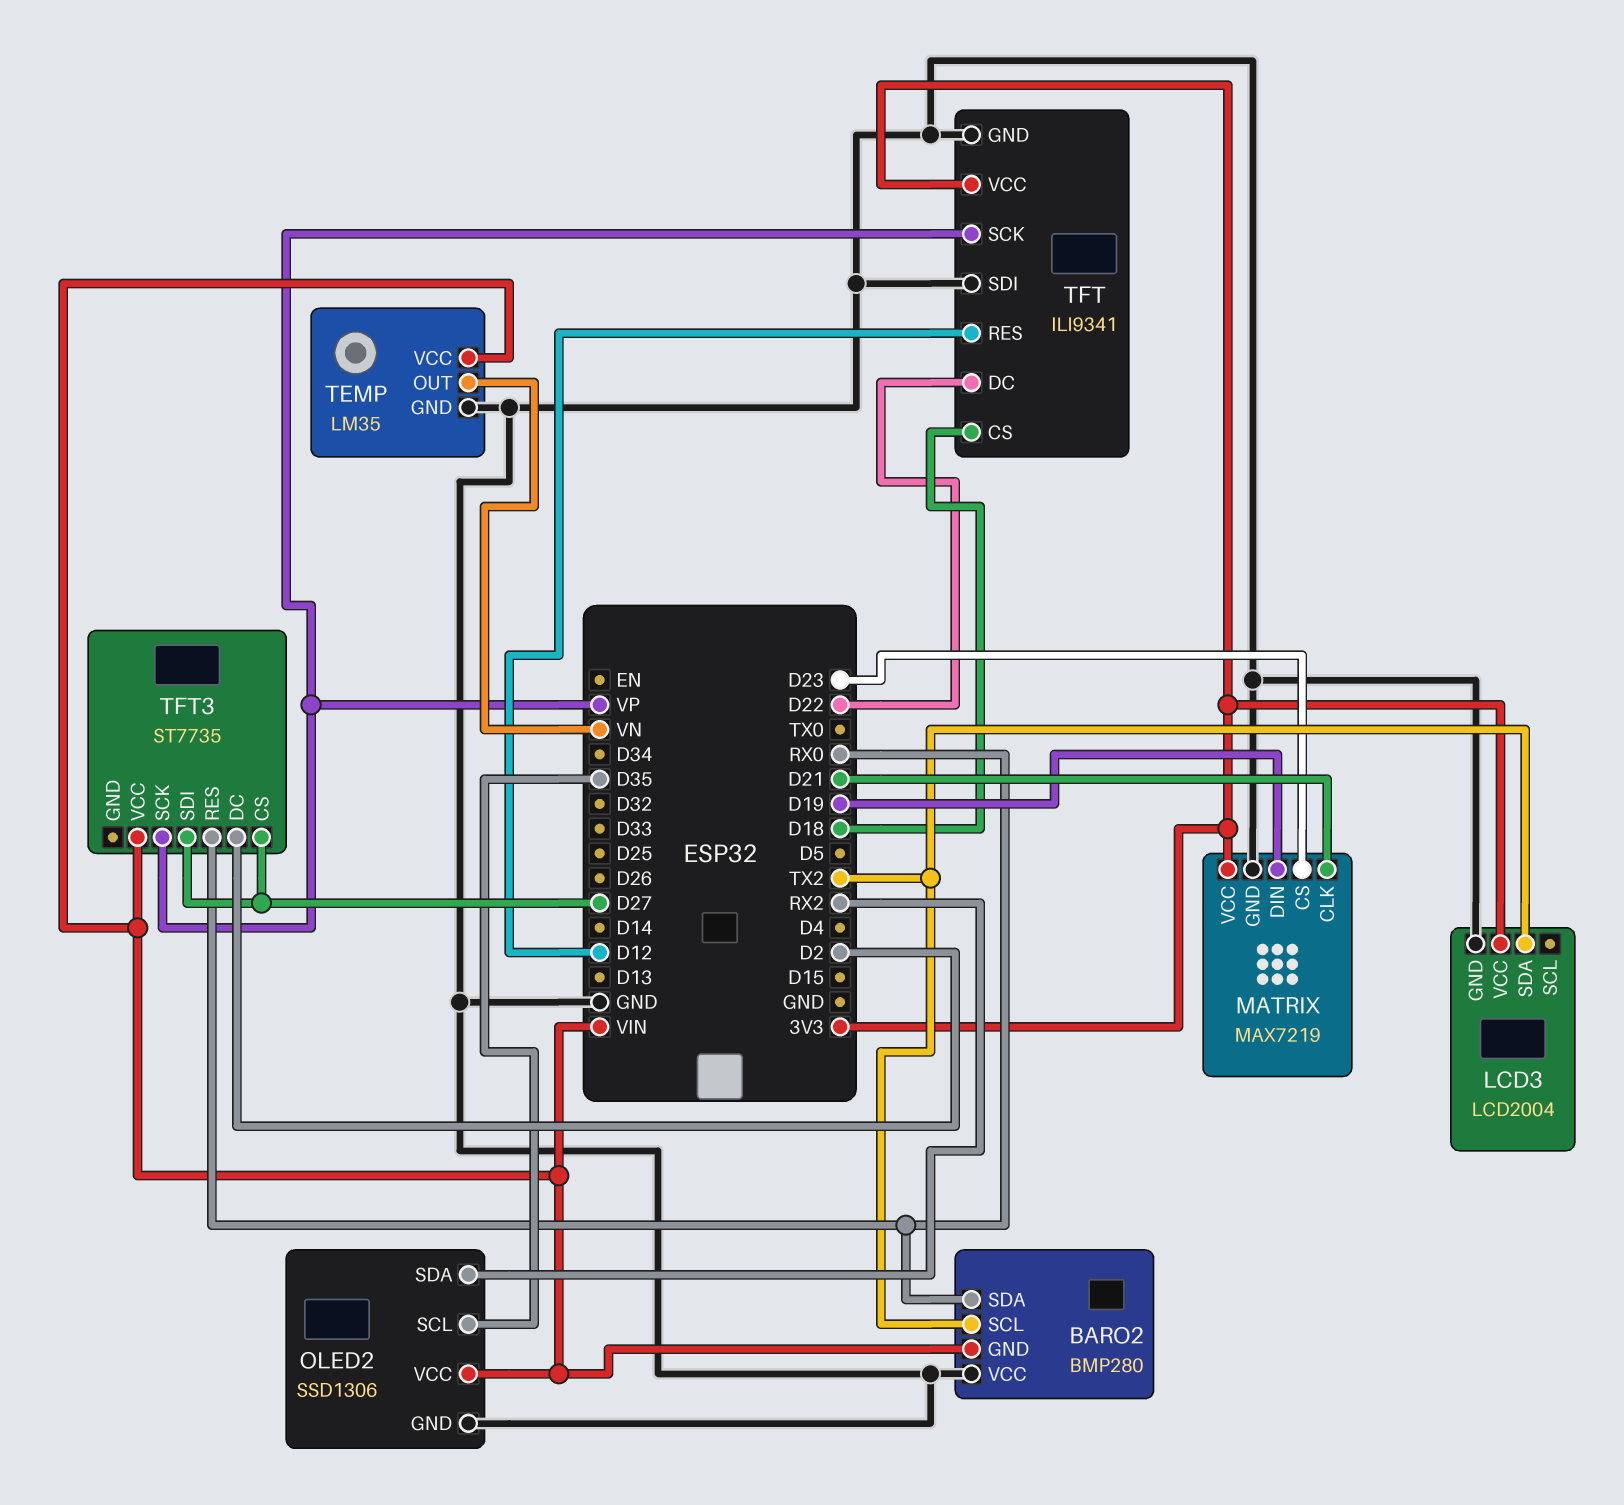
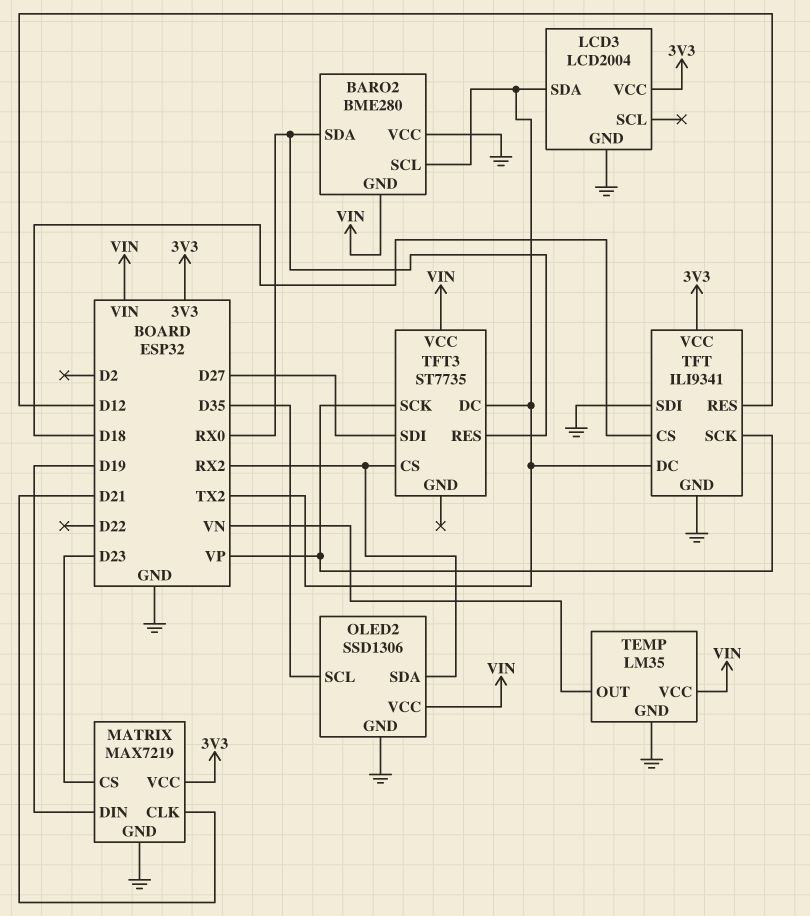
BARO2: BMP280 -> BME280
TFT pin DC: D22 -> TX2
TFT3 pin CS: D27 -> RX2
TFT3 pin DC: D2 -> TX2

